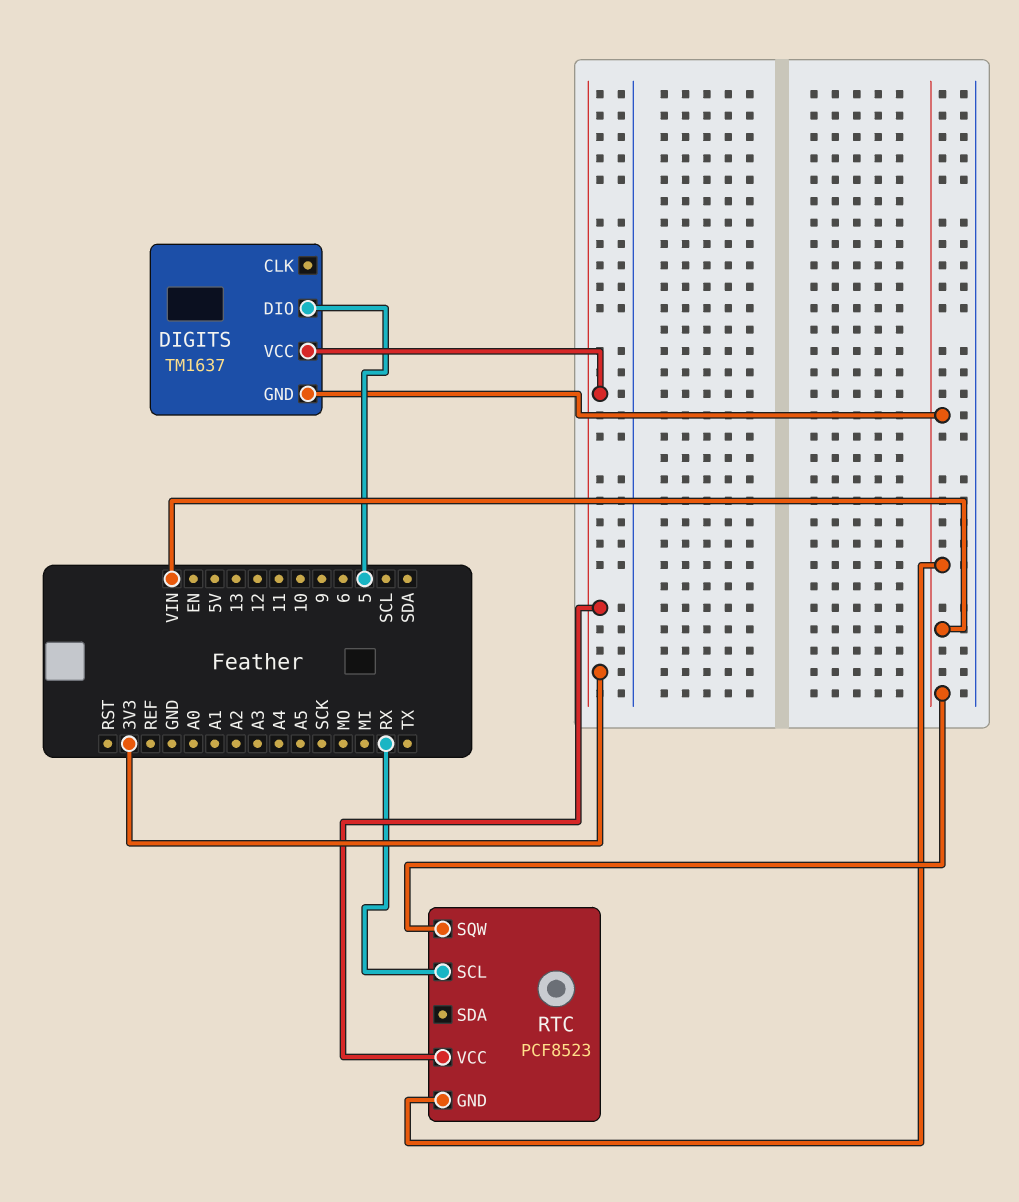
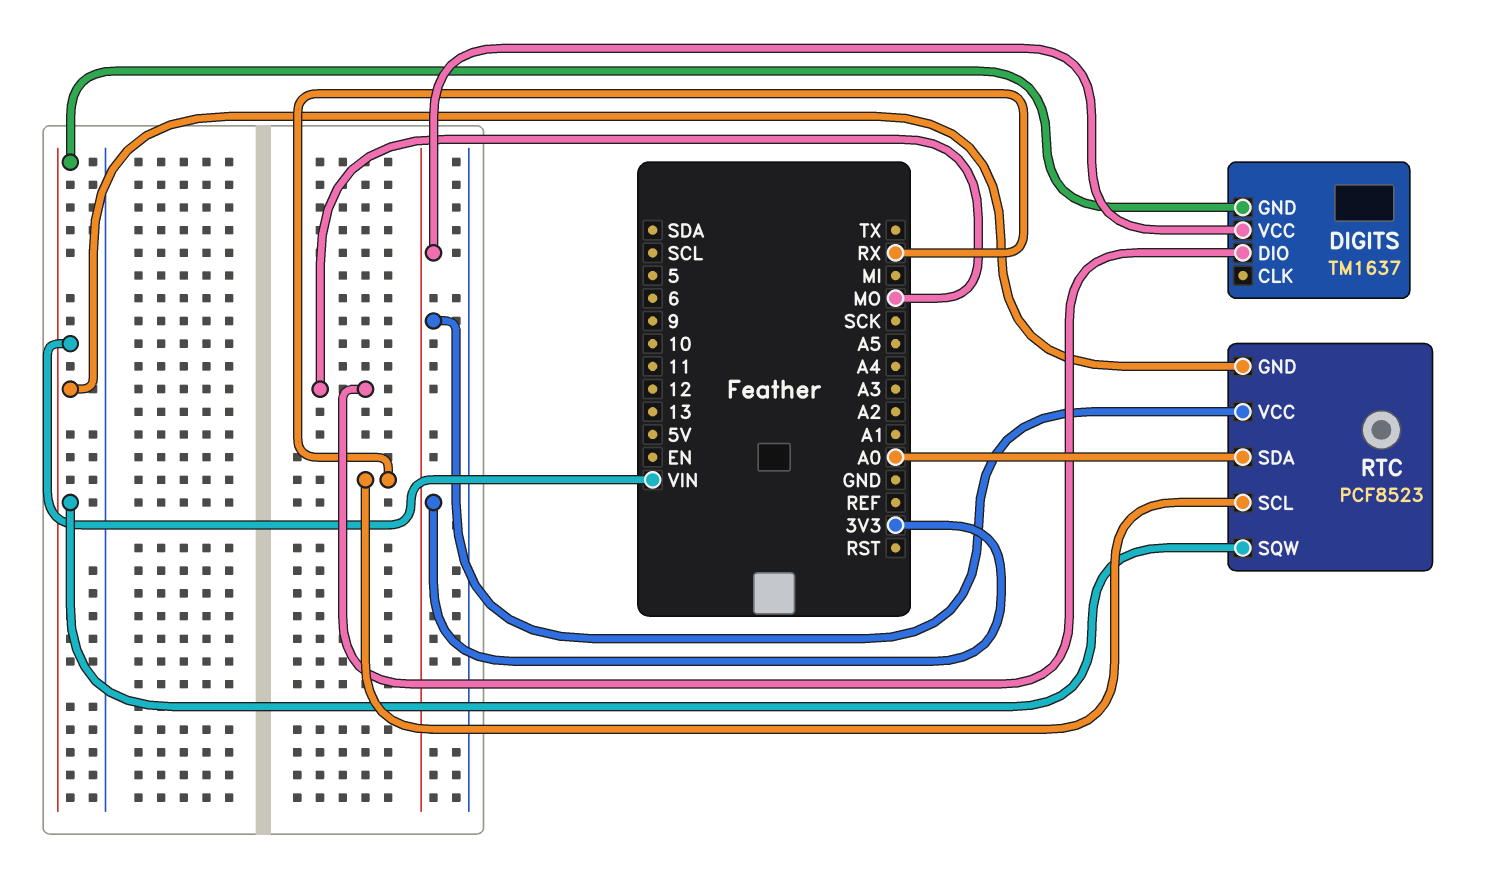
DIGITS pin DIO: 5 -> MO
RTC pin SDA: none -> A0

